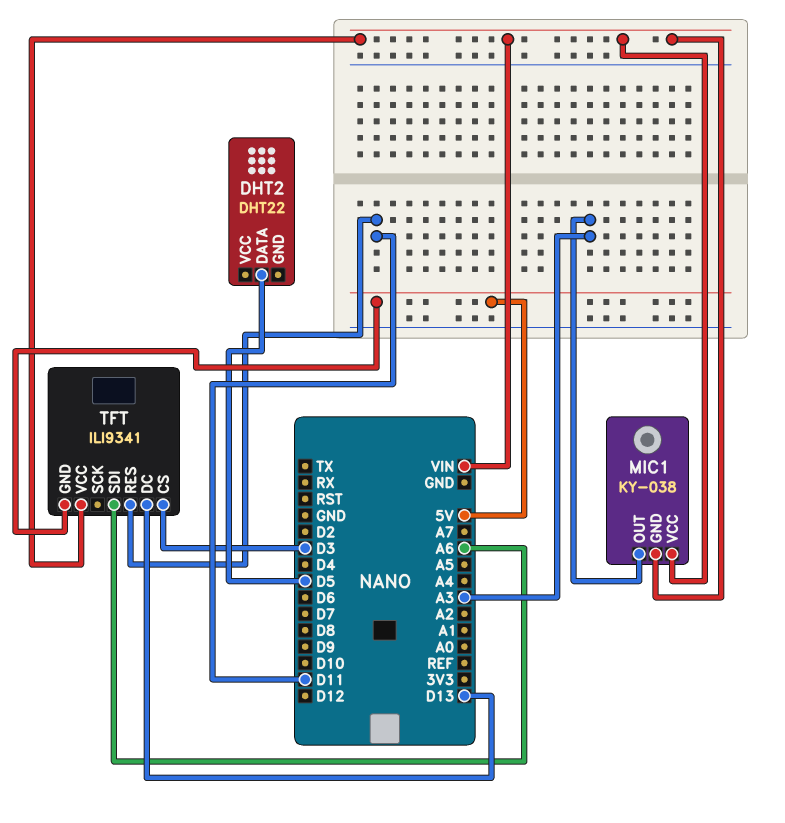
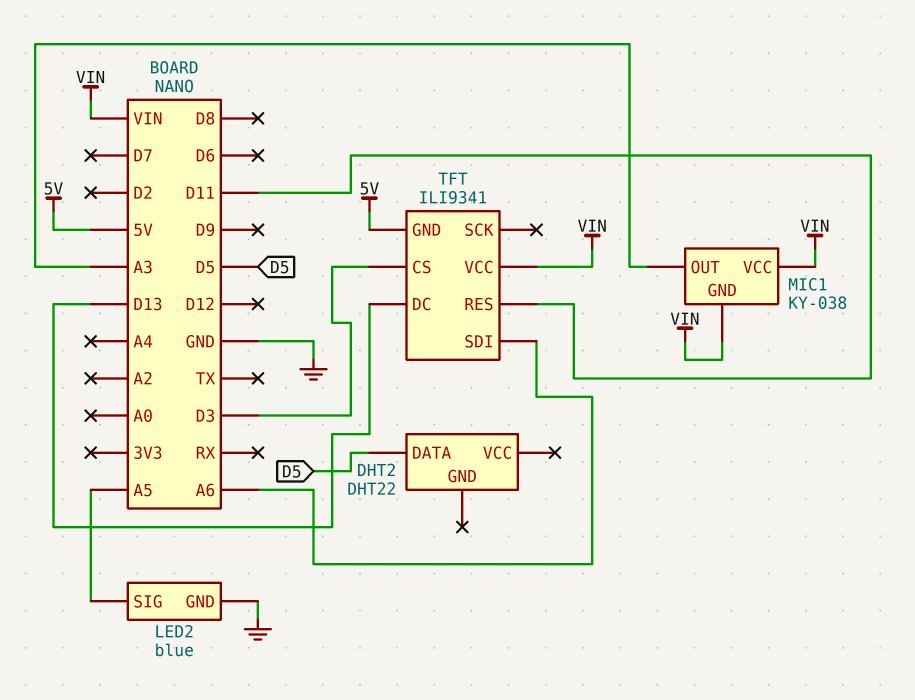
LED2: none -> blue
LED2 pin GND: none -> GND
LED2 pin SIG: none -> A5

